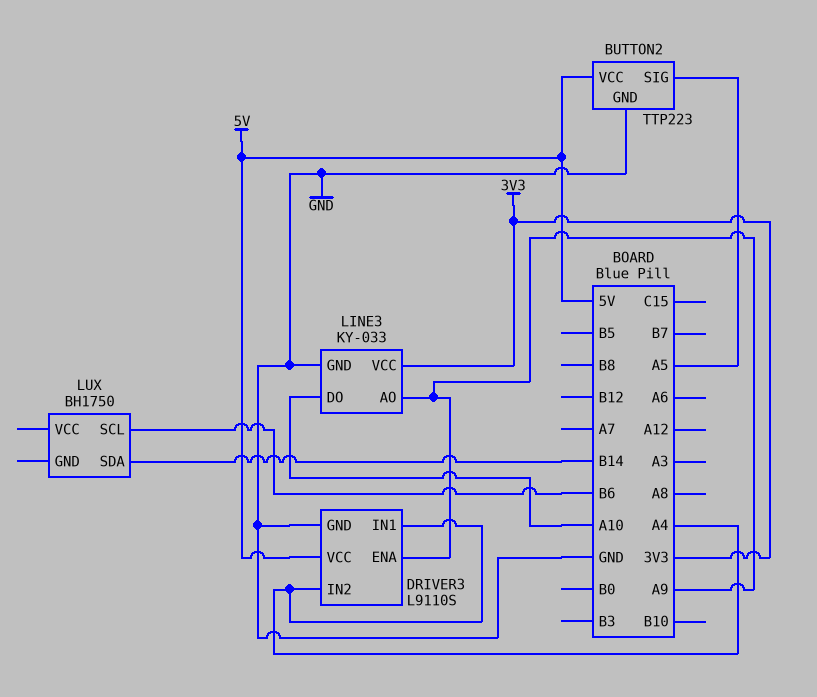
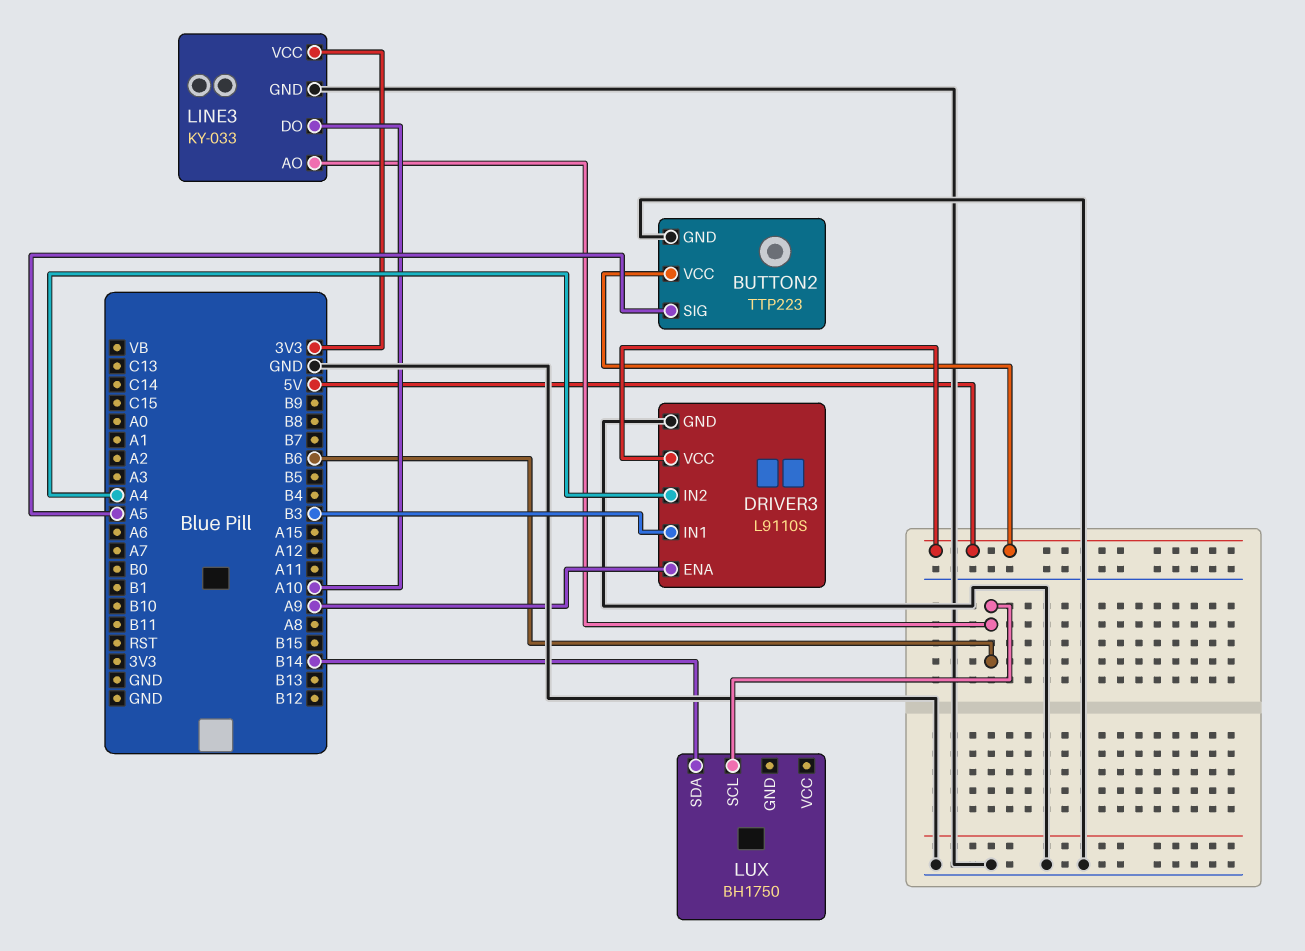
DRIVER3 pin IN1: A4 -> B3
LINE3 pin AO: A9 -> B6

